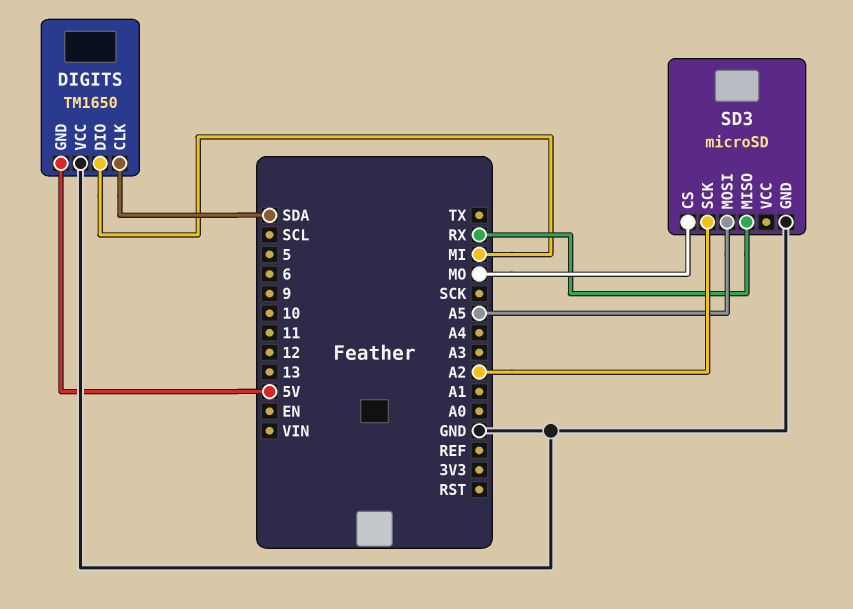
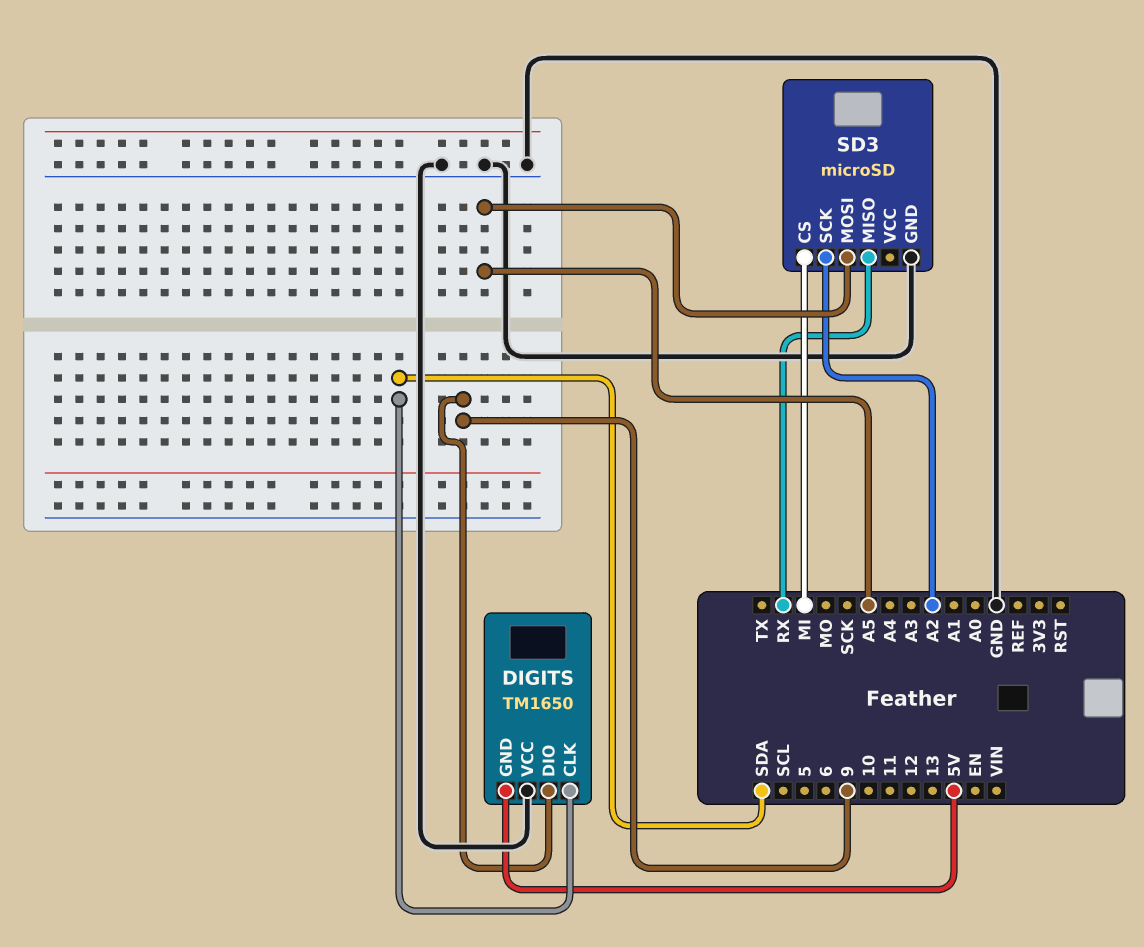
DIGITS pin DIO: MI -> 9
SD3 pin CS: MO -> MI

